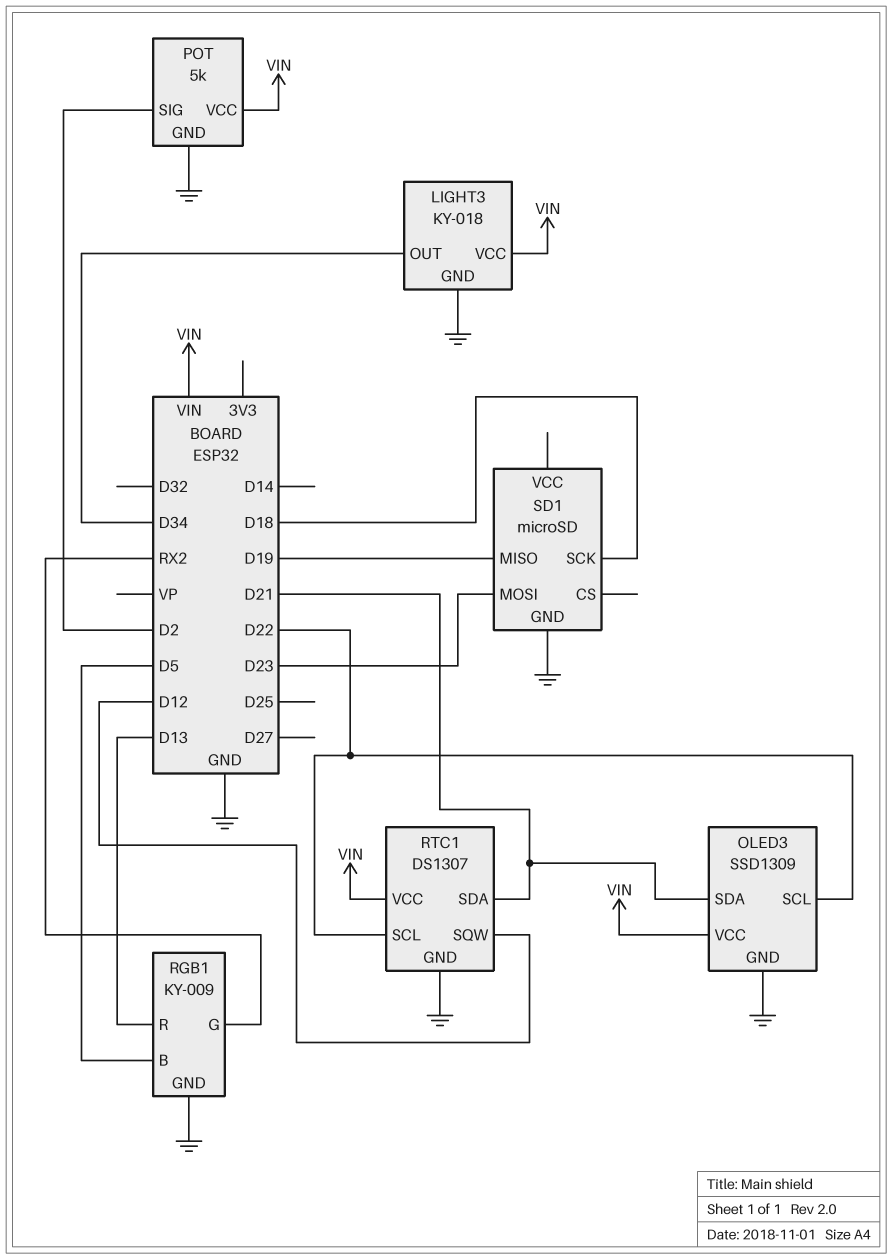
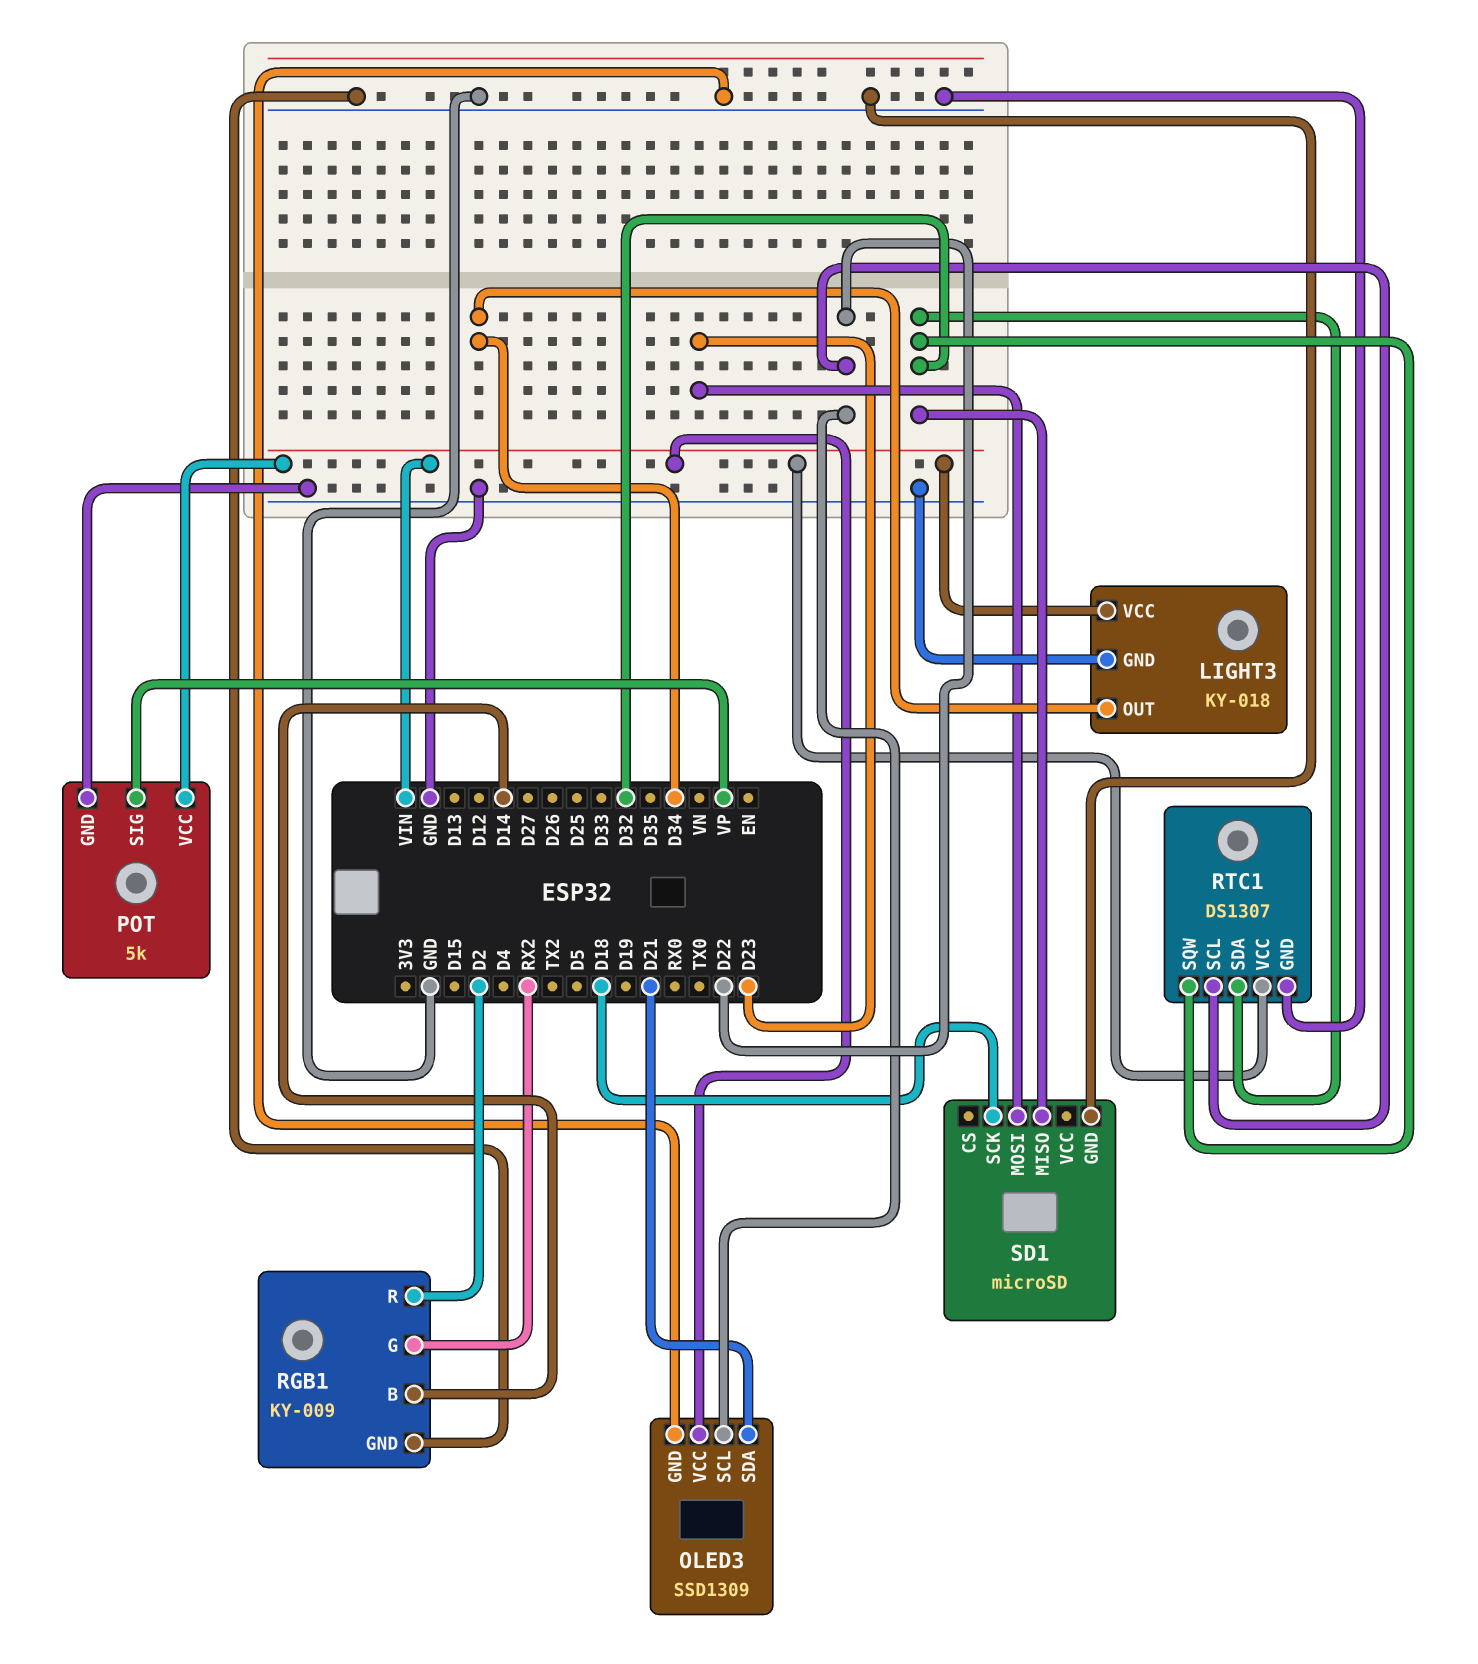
POT pin SIG: D2 -> VP
RGB1 pin B: D5 -> D14
RGB1 pin R: D13 -> D2
RTC1 pin SDA: D21 -> D32
RTC1 pin SQW: D12 -> D32
SD1 pin MISO: D19 -> D32

